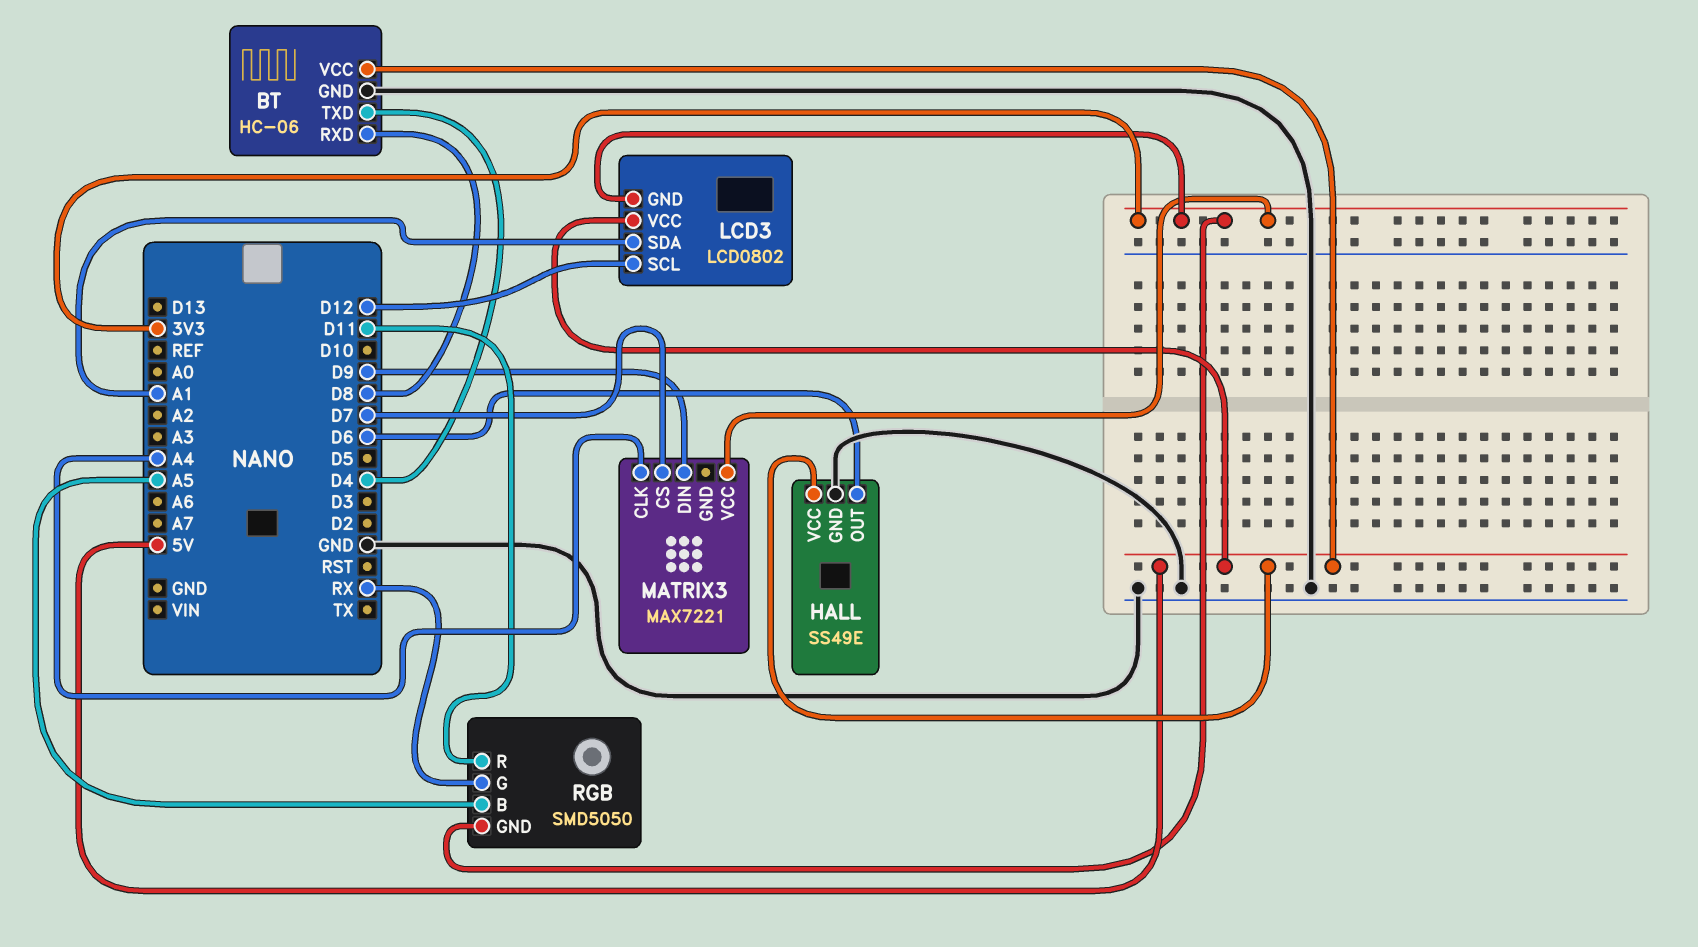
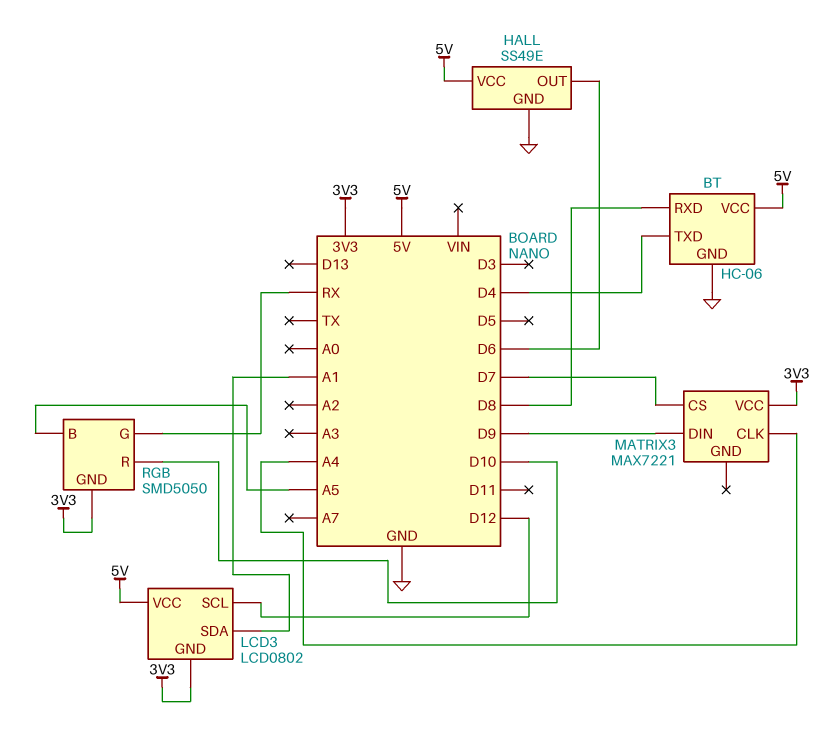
RGB pin R: D11 -> D10

